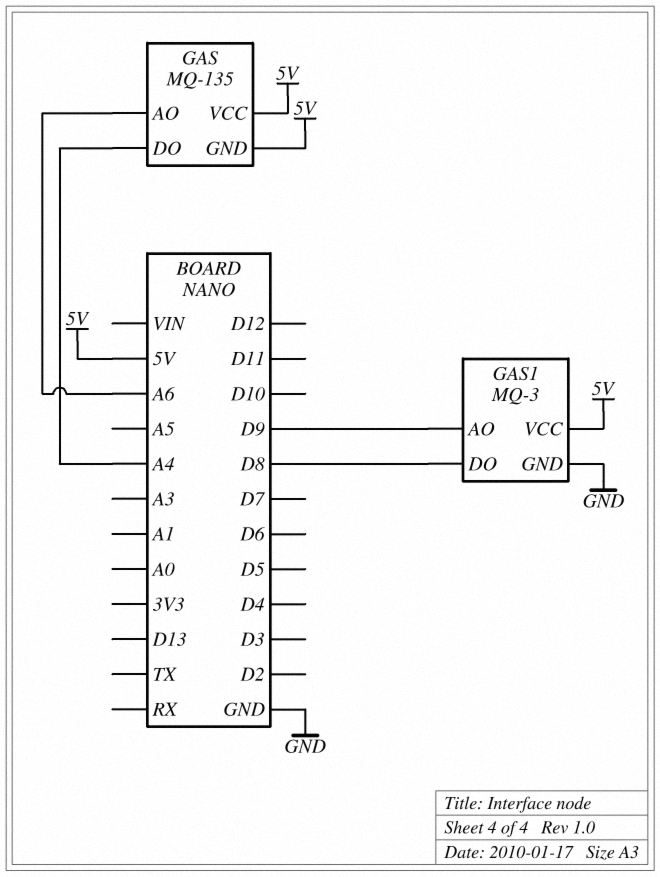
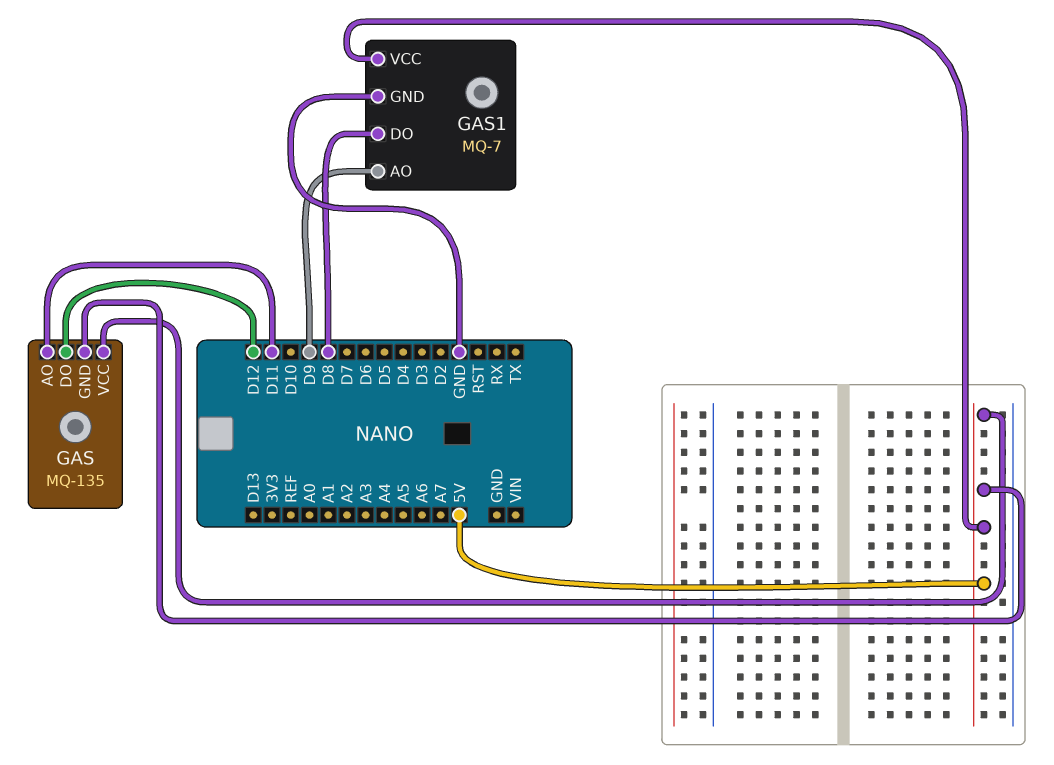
GAS pin AO: A6 -> D11
GAS pin DO: A4 -> D12
GAS1: MQ-3 -> MQ-7

